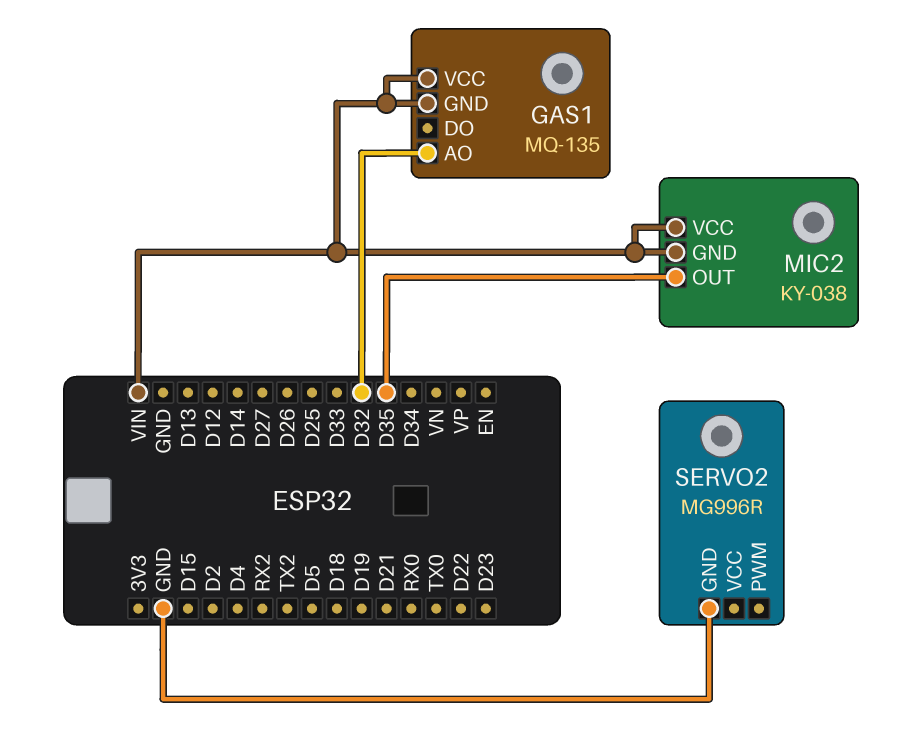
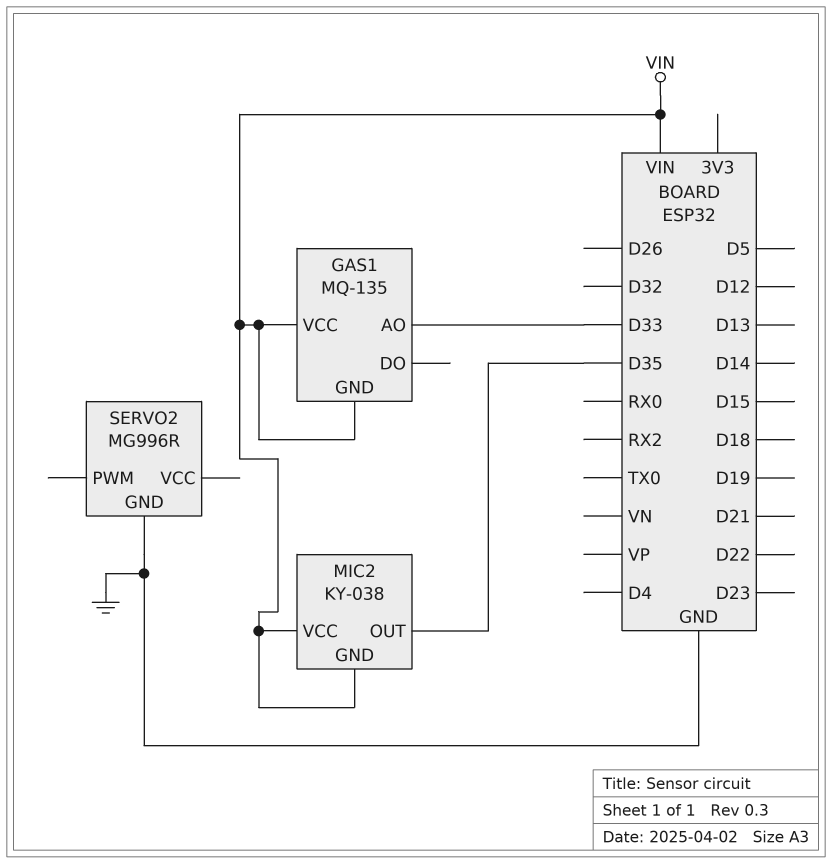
GAS1 pin AO: D32 -> D33

